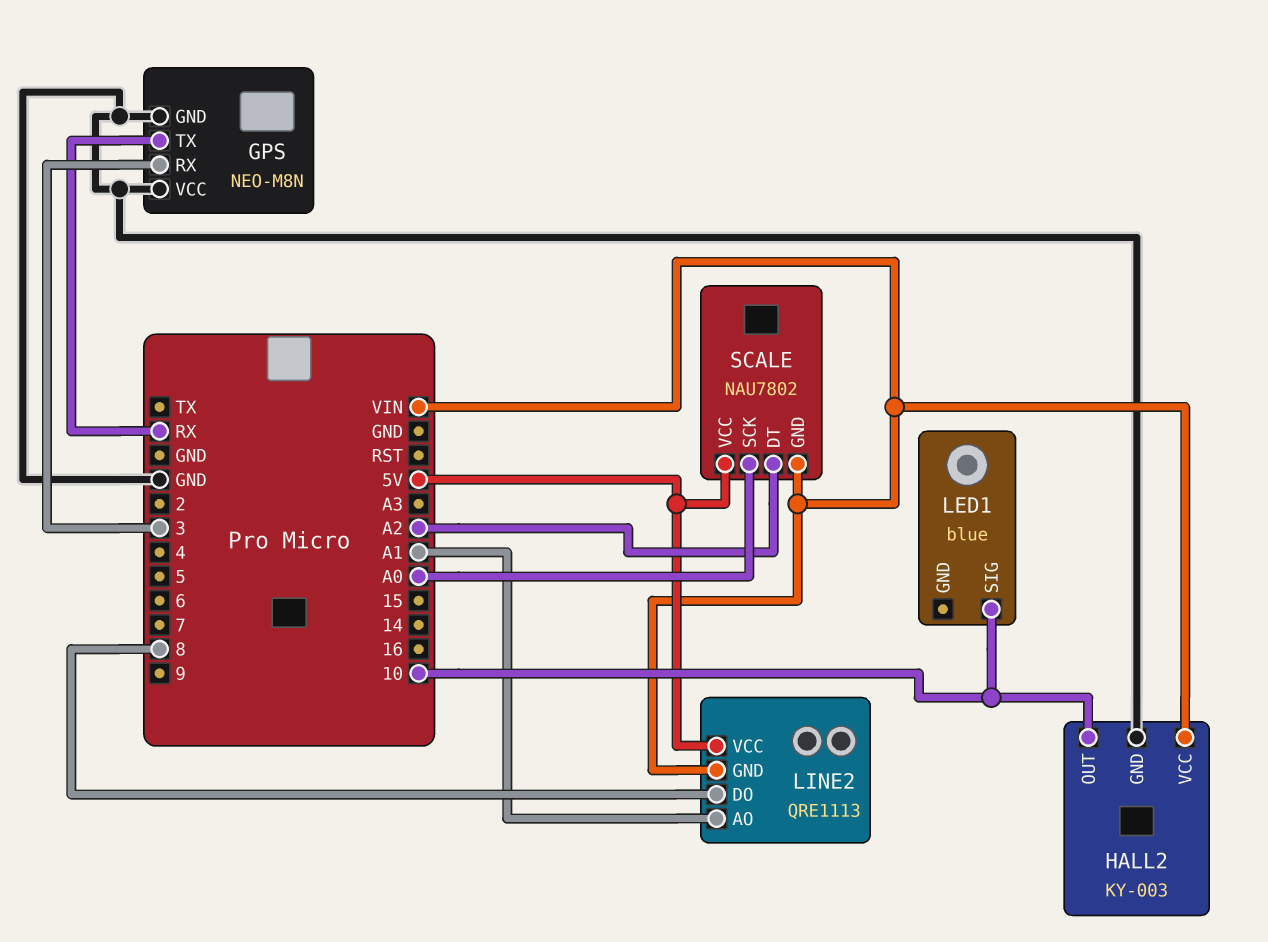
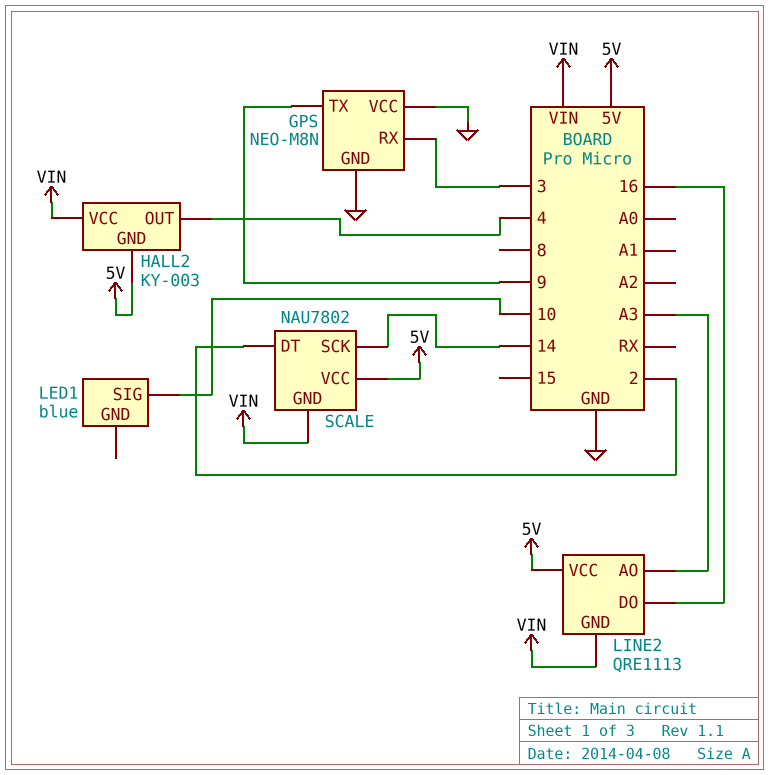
GPS pin TX: RX -> 9
HALL2 pin GND: GND -> 5V
HALL2 pin OUT: 10 -> 4
LINE2 pin AO: A1 -> A3
LINE2 pin DO: 8 -> 16
SCALE pin DT: A2 -> 2
SCALE pin SCK: A0 -> 14

